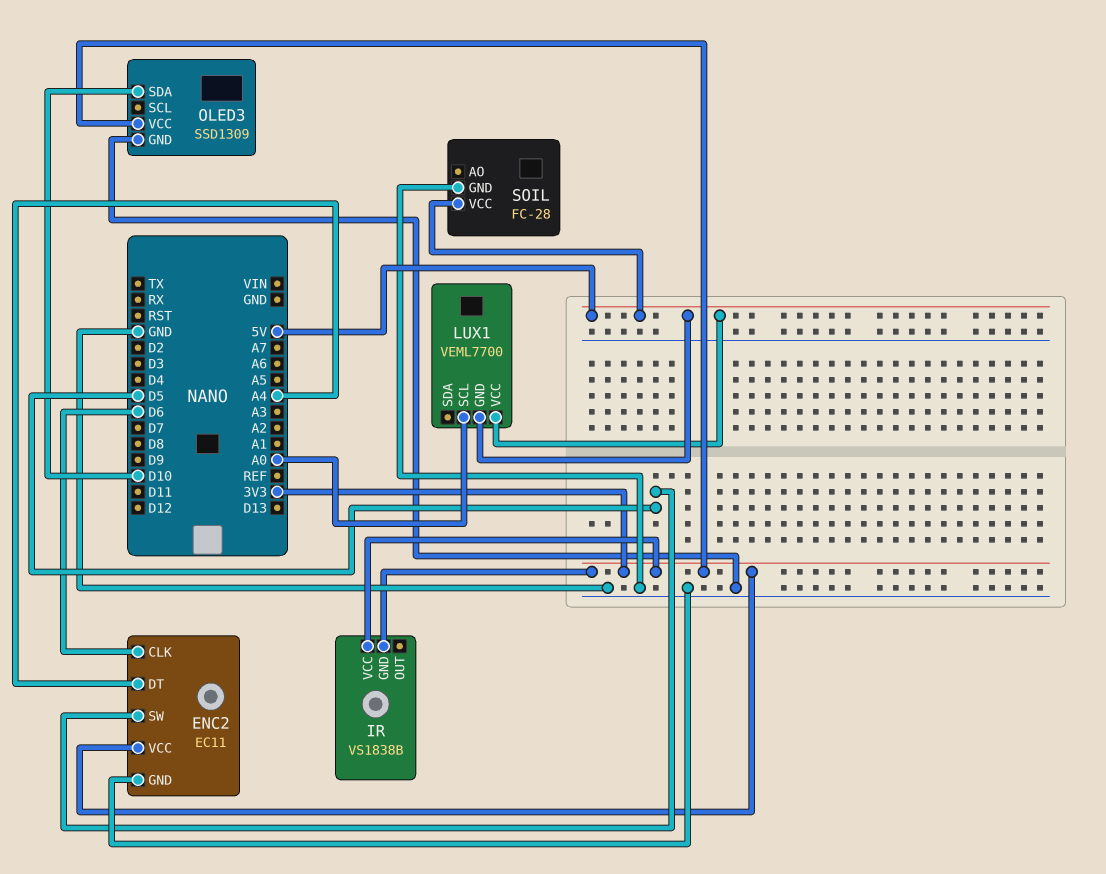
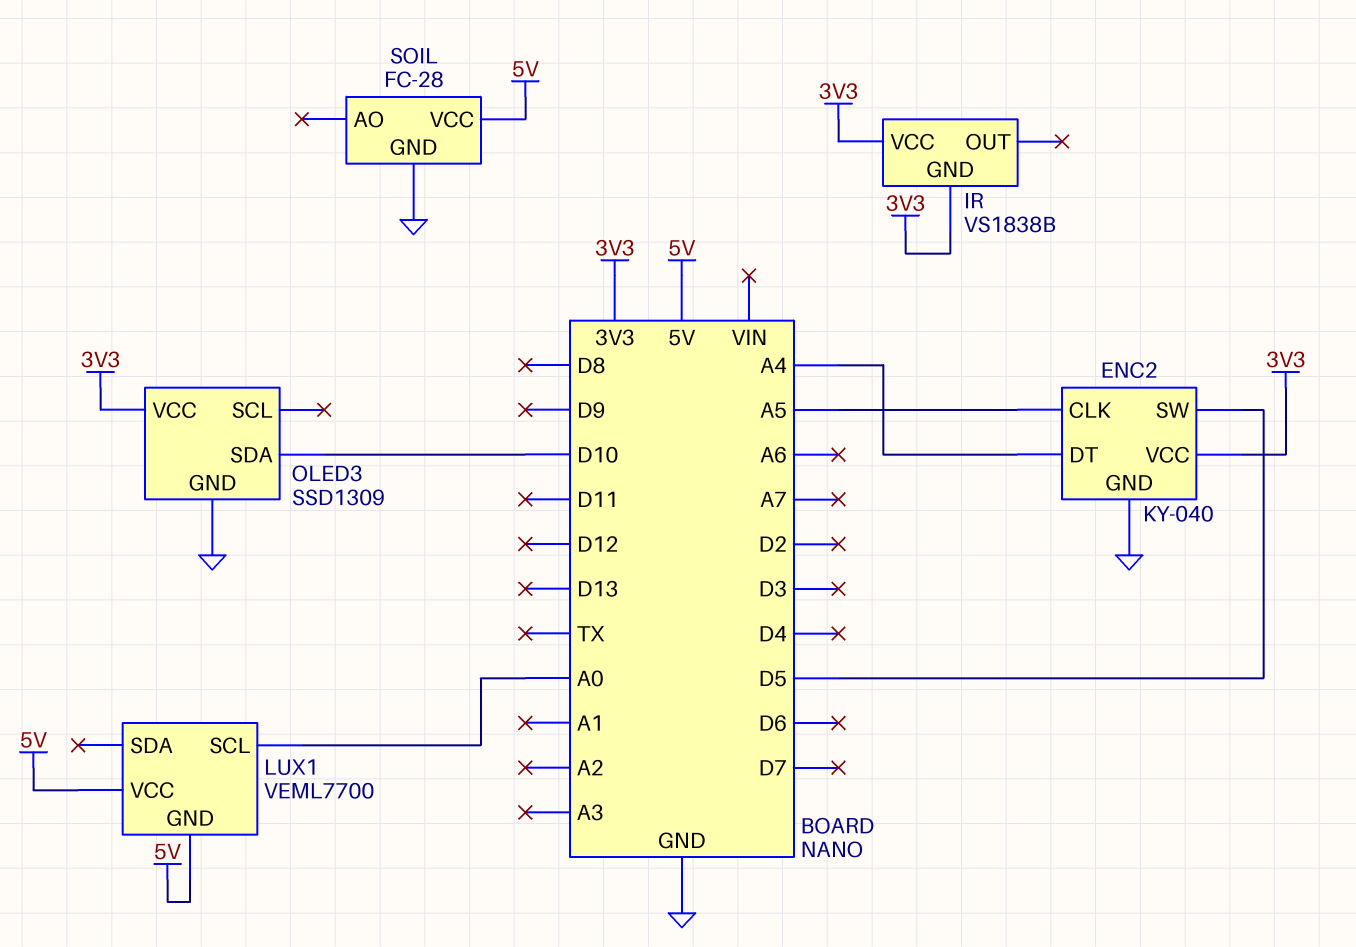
ENC2: EC11 -> KY-040
ENC2 pin CLK: D6 -> A5

